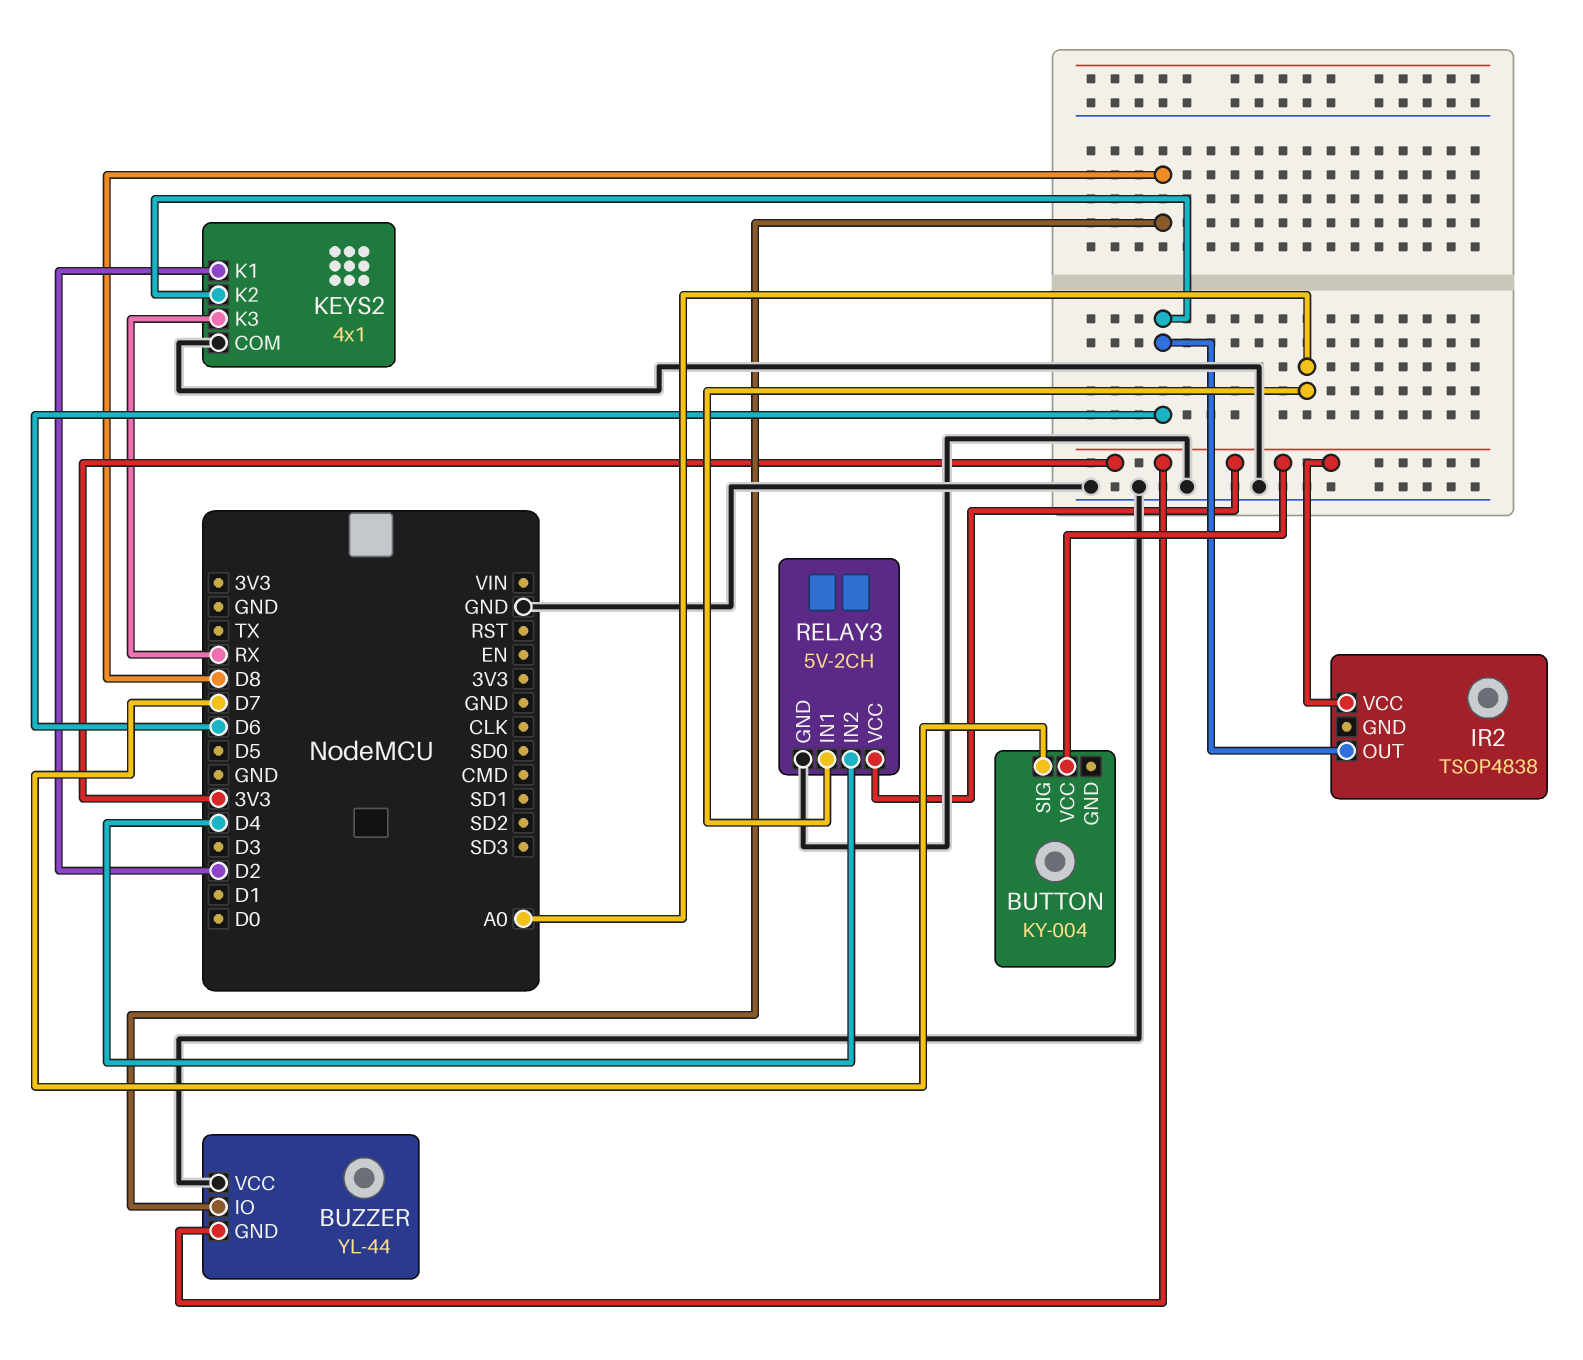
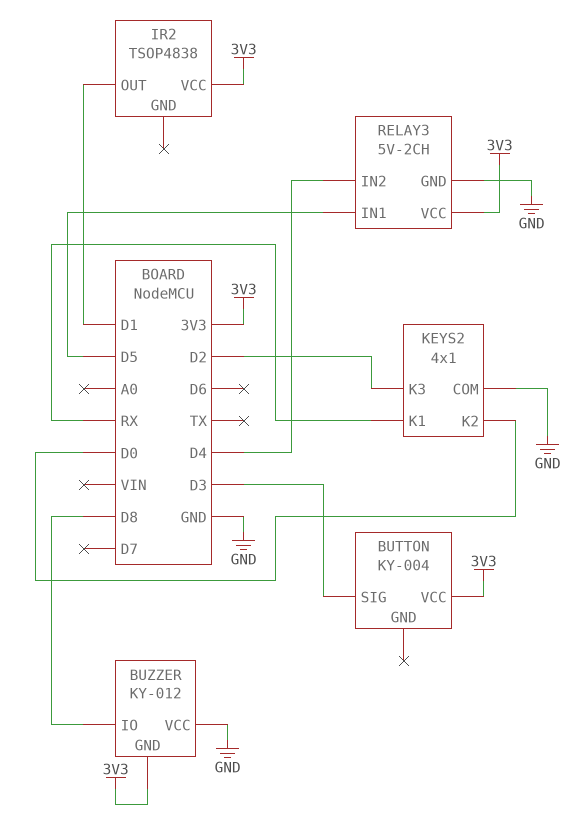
BUTTON pin SIG: D7 -> D3
BUZZER: YL-44 -> KY-012
IR2 pin OUT: D6 -> D1
KEYS2 pin K1: D2 -> RX
KEYS2 pin K2: D6 -> D0
KEYS2 pin K3: RX -> D2
RELAY3 pin IN1: A0 -> D5

